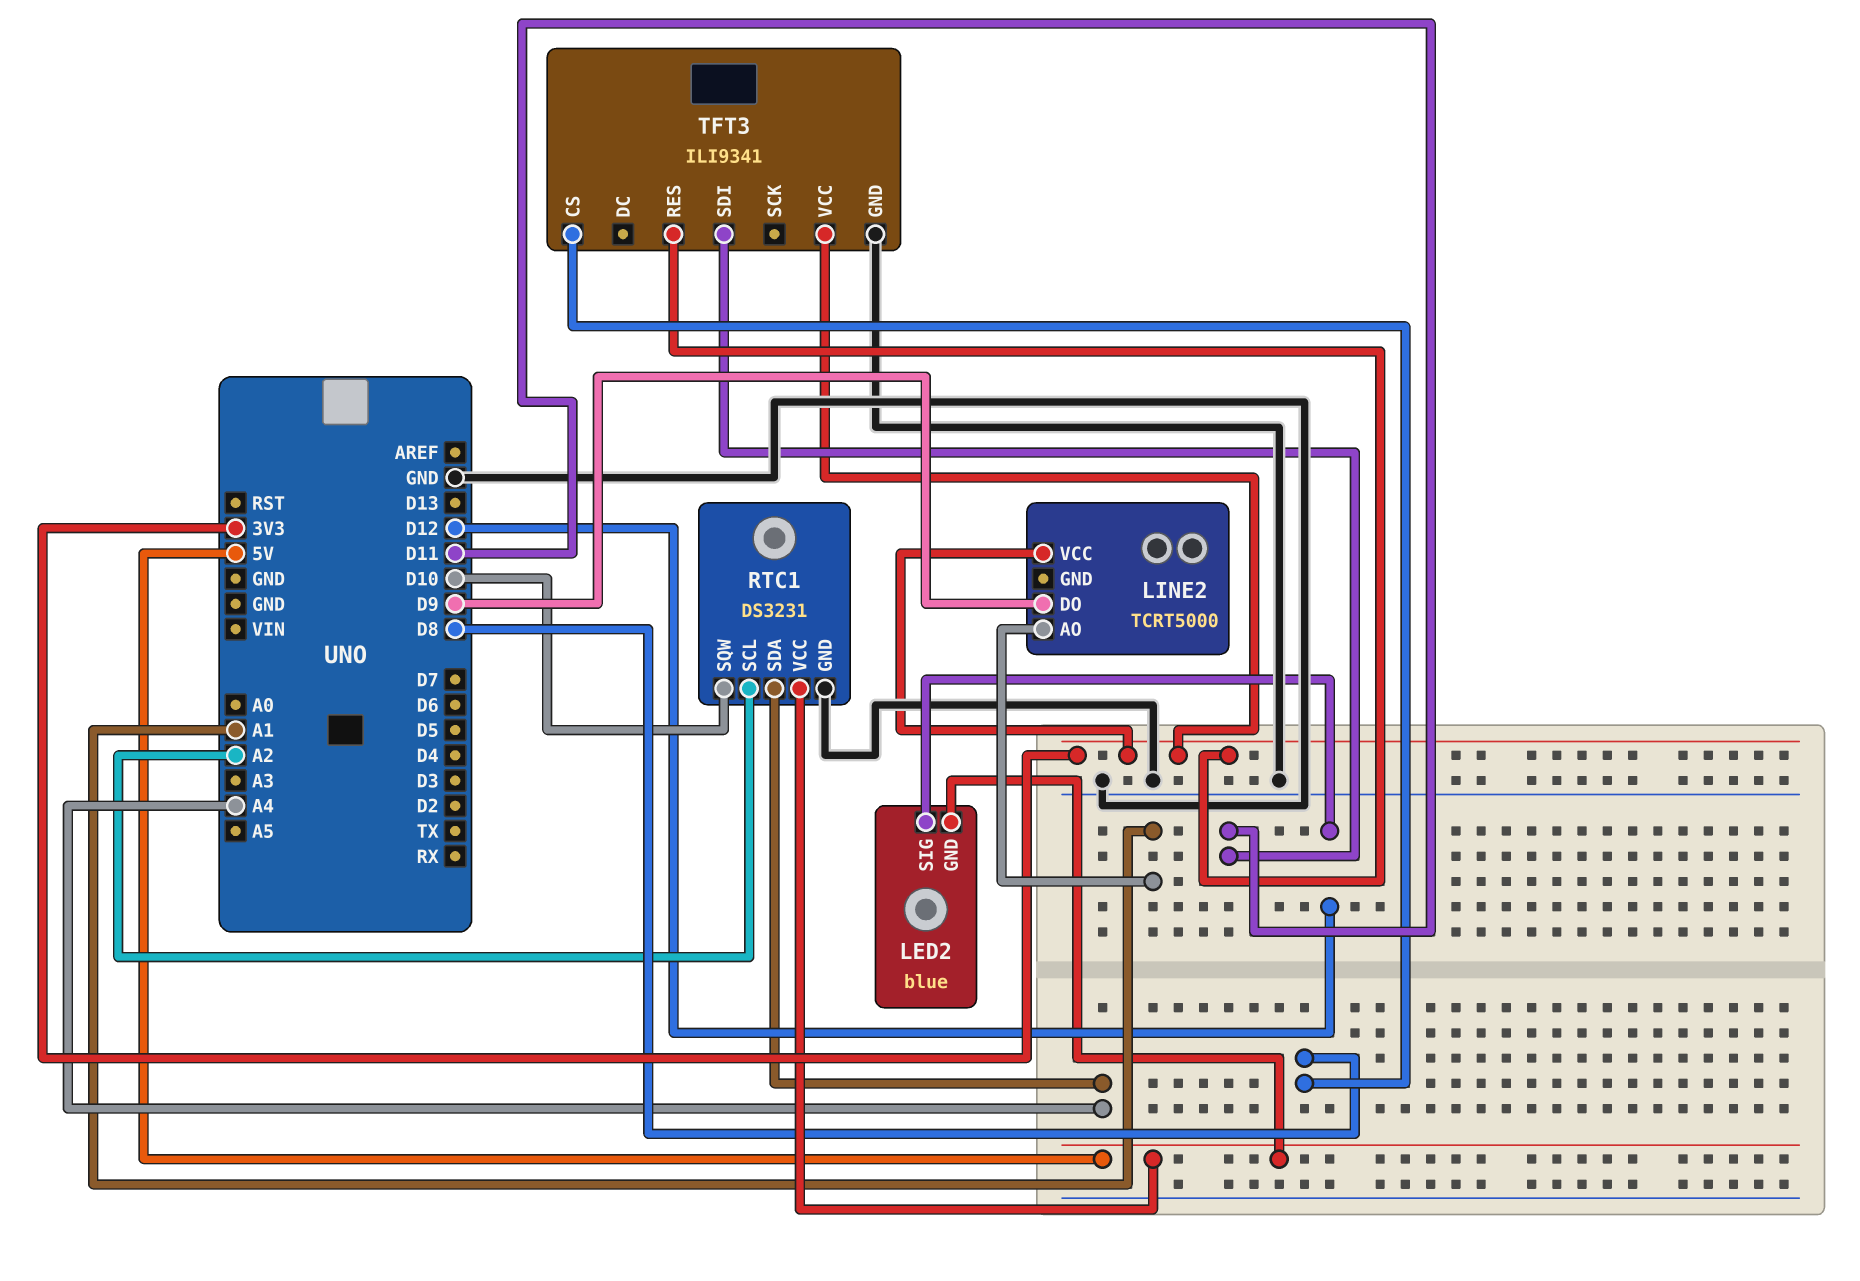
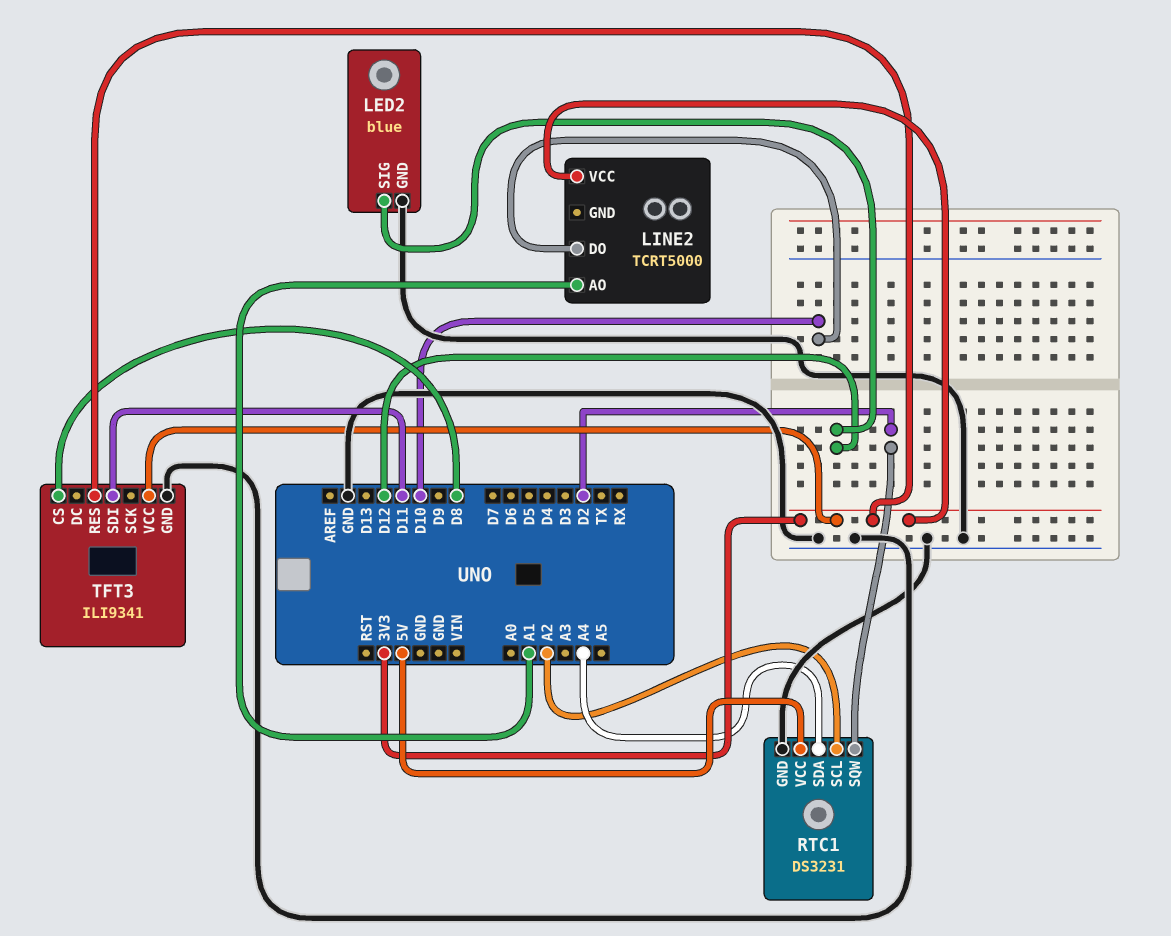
LED2 pin GND: 5V -> GND
LINE2 pin DO: D9 -> D10
RTC1 pin SQW: D10 -> D2

